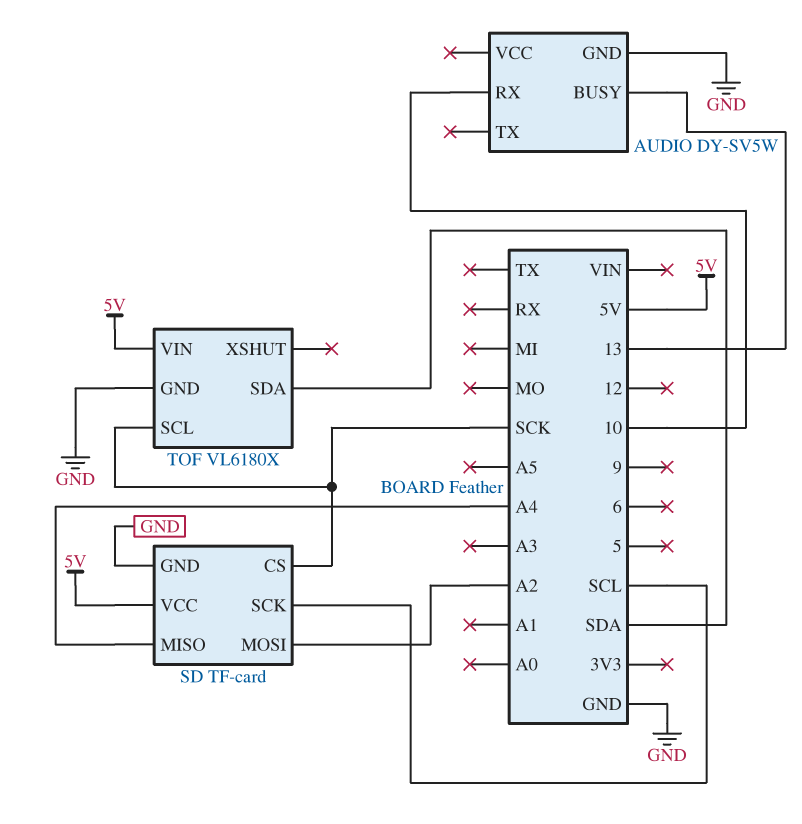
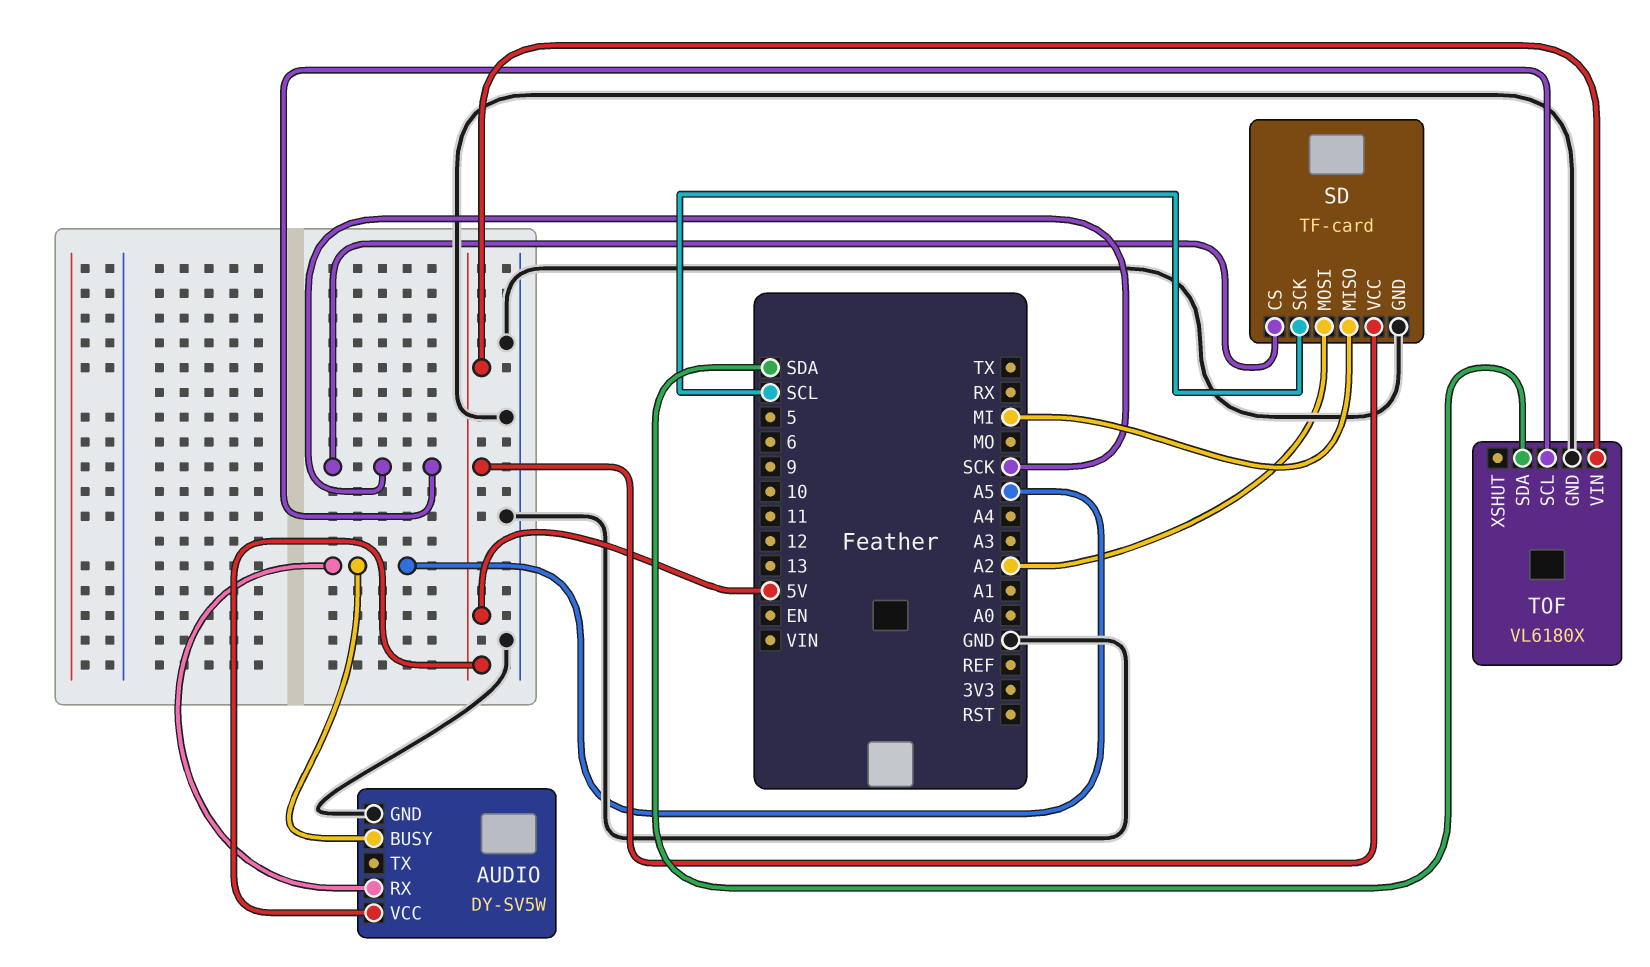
AUDIO pin BUSY: 13 -> A5
AUDIO pin RX: 10 -> A5
AUDIO pin VCC: none -> 5V
SD pin MISO: A4 -> MI

